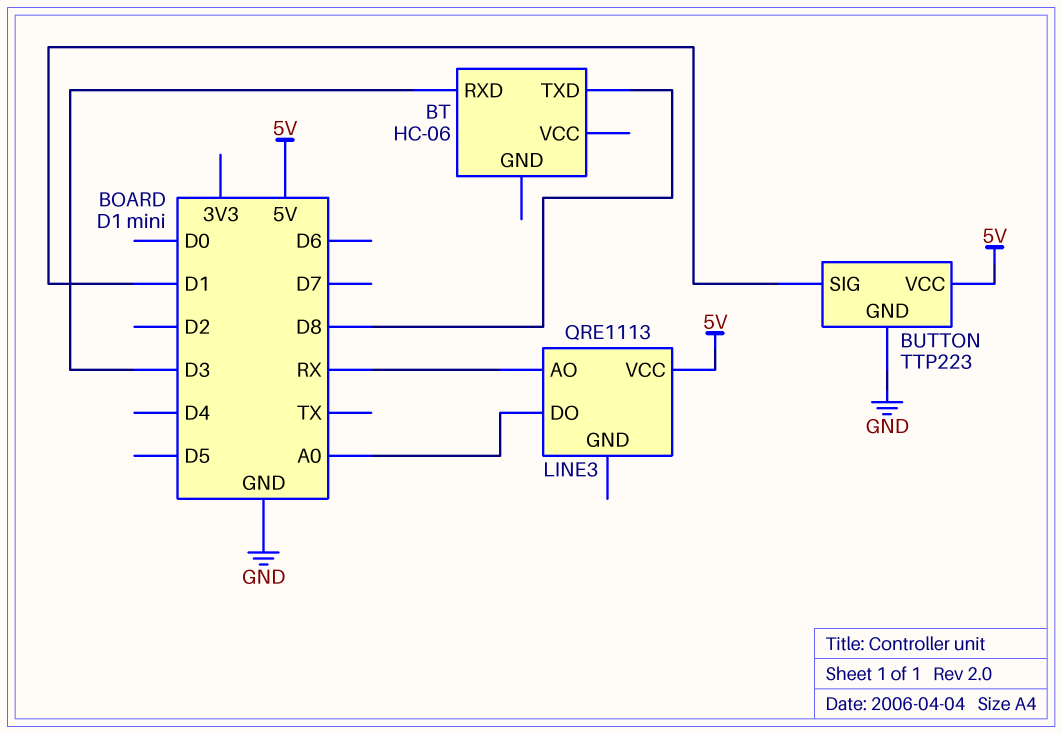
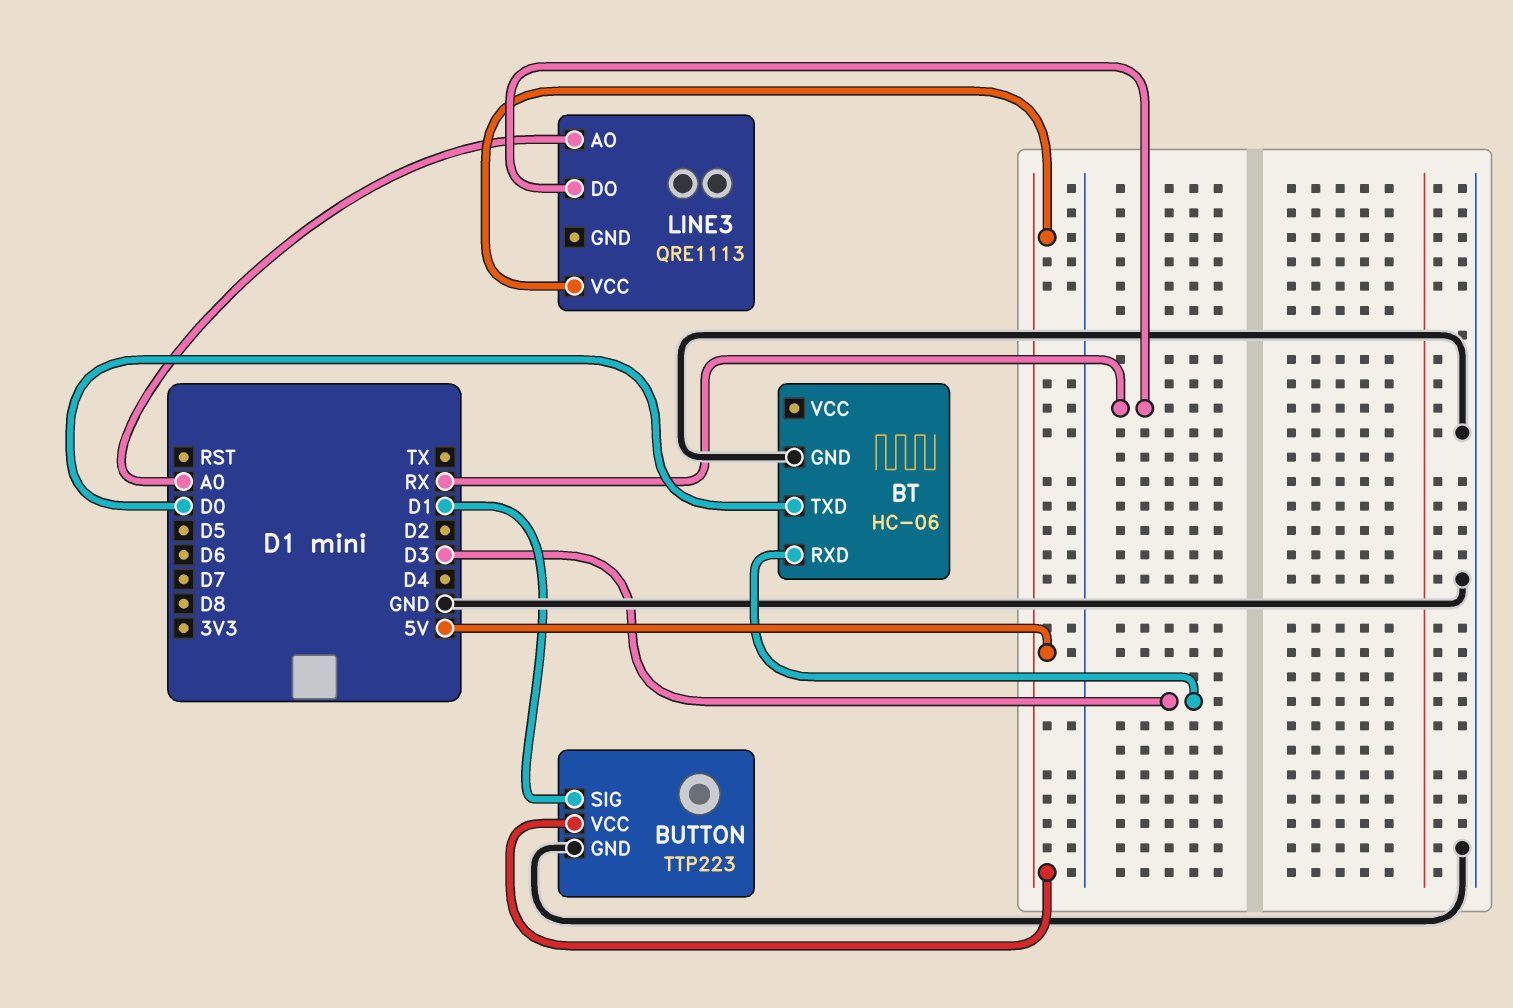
BT pin GND: none -> GND
BT pin TXD: D8 -> D0
LINE3 pin AO: RX -> A0
LINE3 pin DO: A0 -> RX

